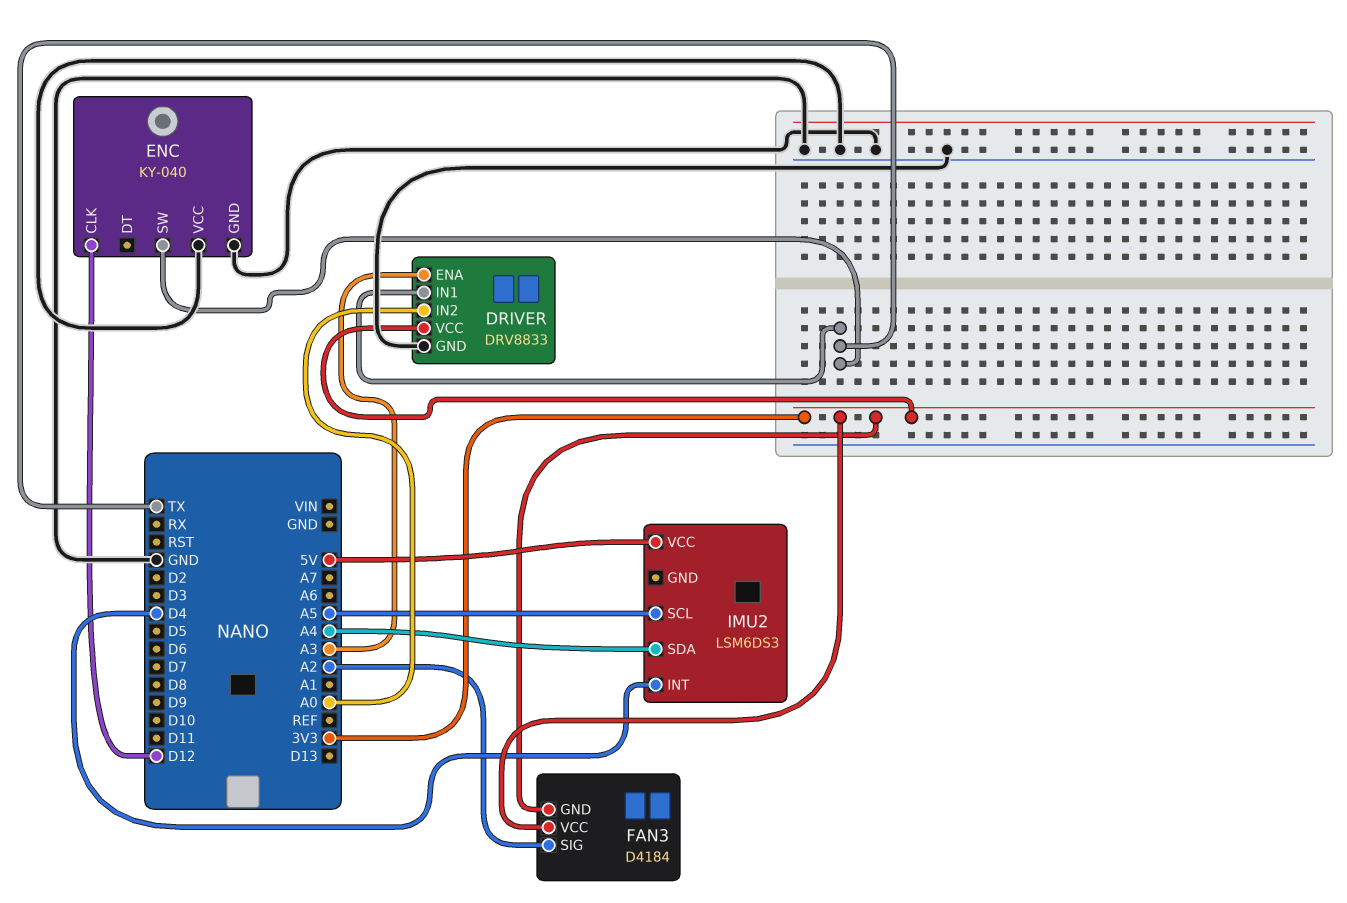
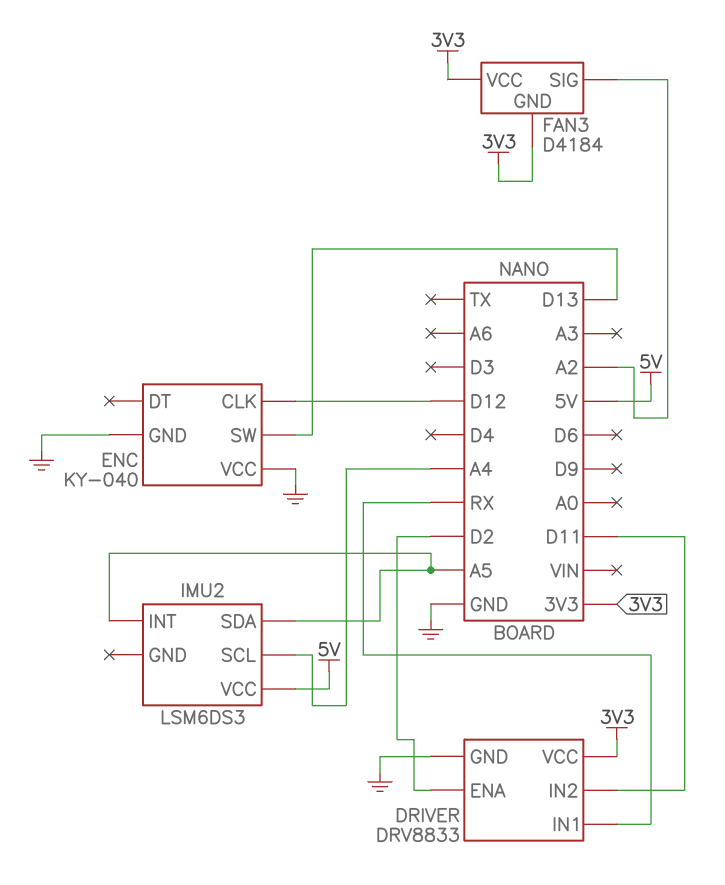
DRIVER pin ENA: A3 -> D2
DRIVER pin IN1: TX -> RX
DRIVER pin IN2: A0 -> D11
ENC pin SW: TX -> D13
IMU2 pin INT: D4 -> A5
IMU2 pin SCL: A5 -> A4
IMU2 pin SDA: A4 -> A5

